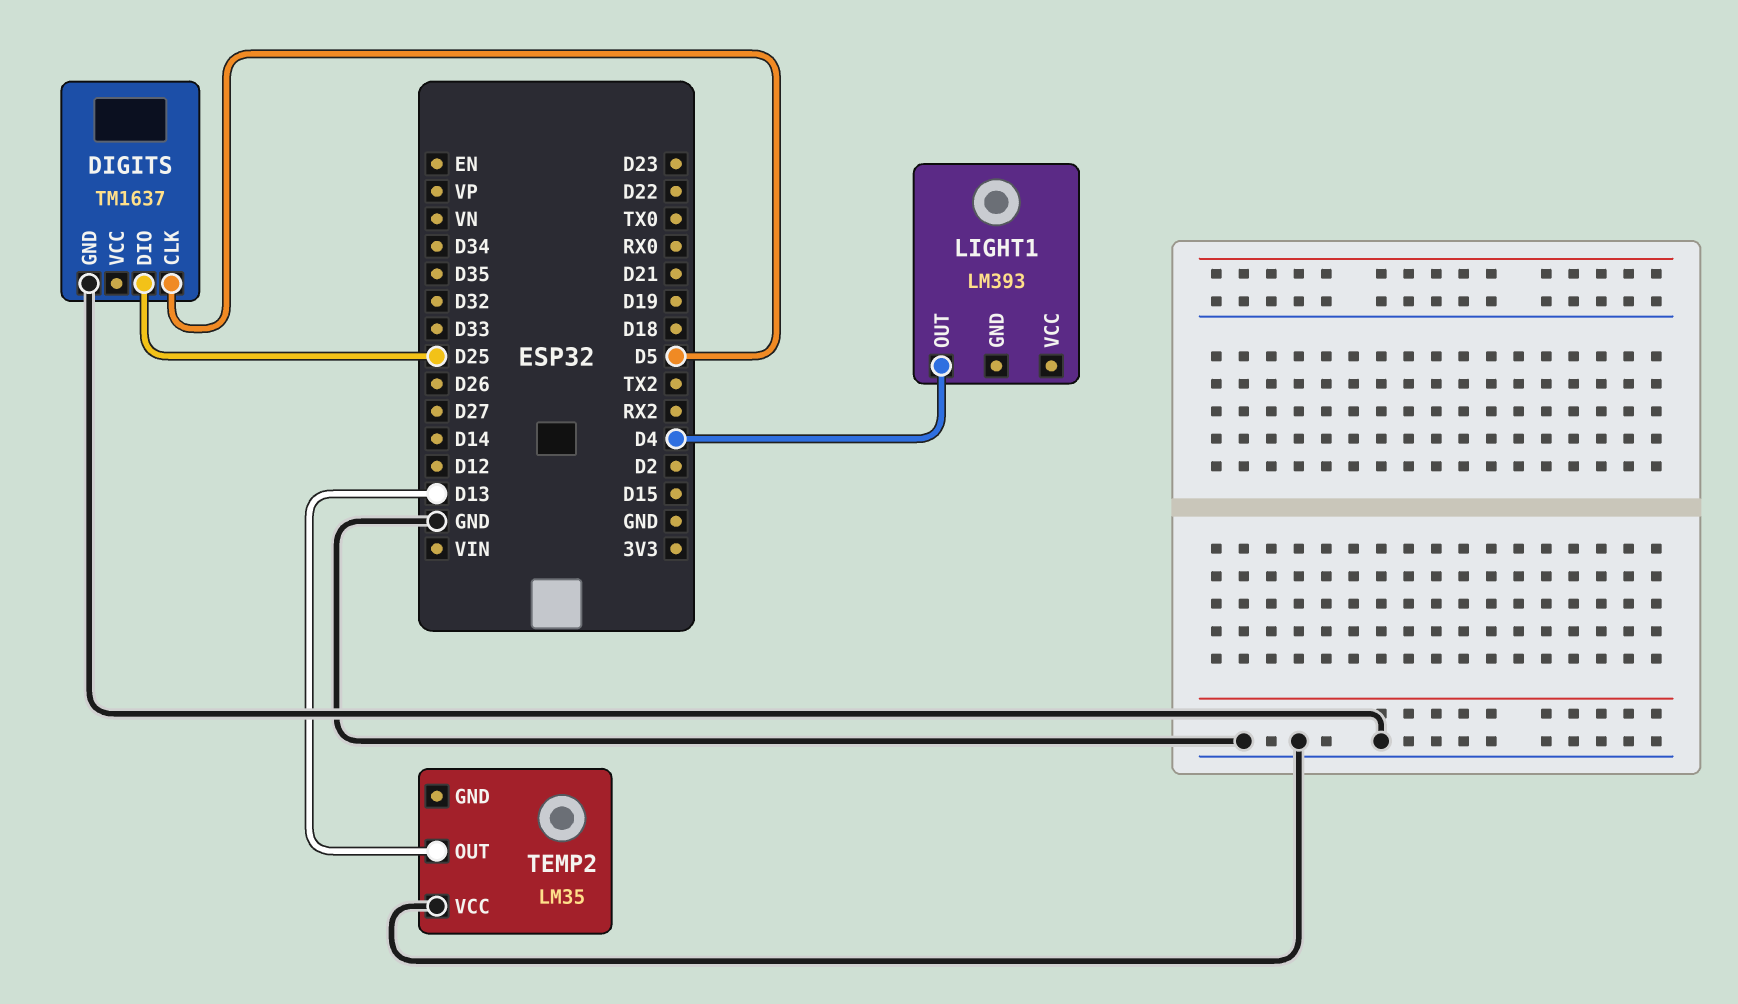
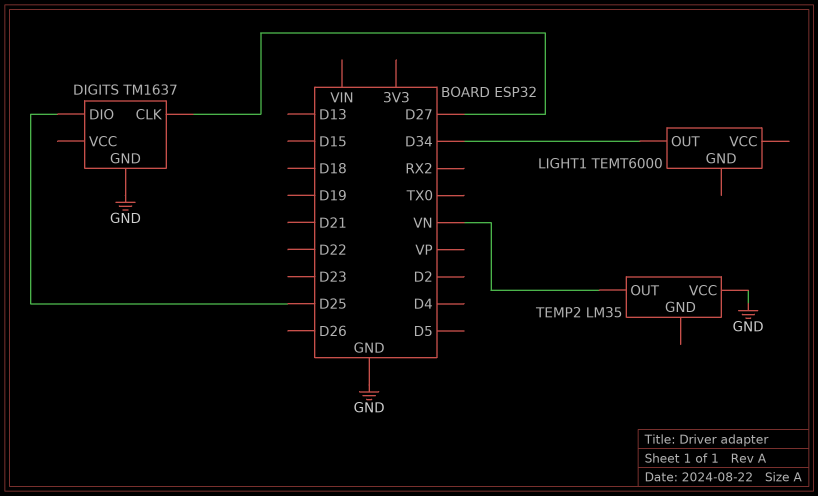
DIGITS pin CLK: D5 -> D27
LIGHT1: LM393 -> TEMT6000
LIGHT1 pin OUT: D4 -> D34
TEMP2 pin OUT: D13 -> VN

